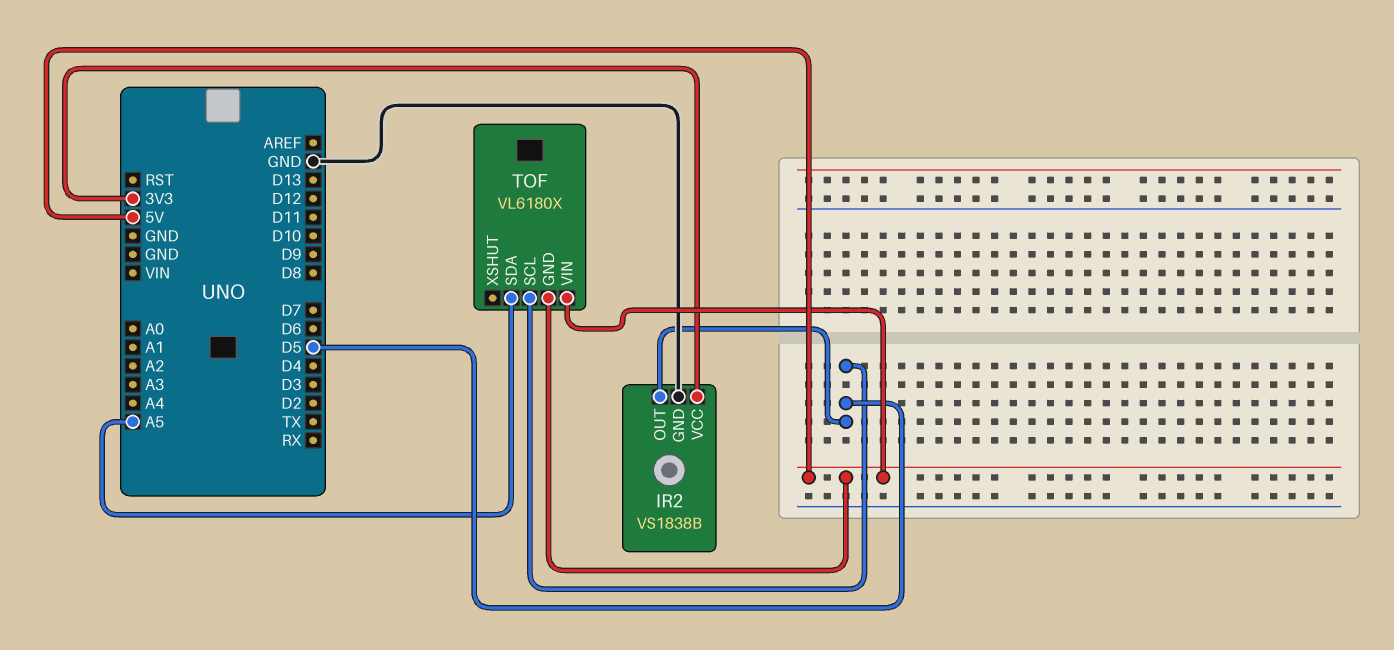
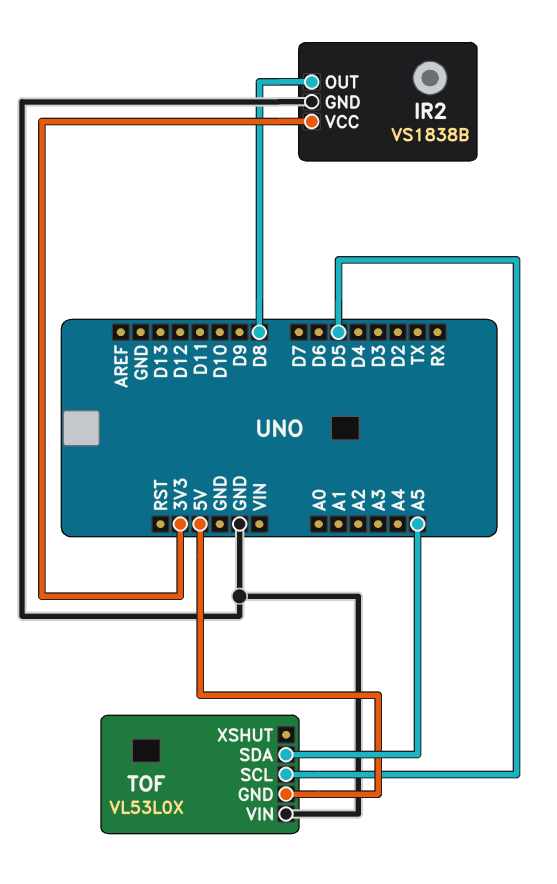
IR2 pin OUT: D5 -> D8
TOF: VL6180X -> VL53L0X
TOF pin VIN: 5V -> GND

